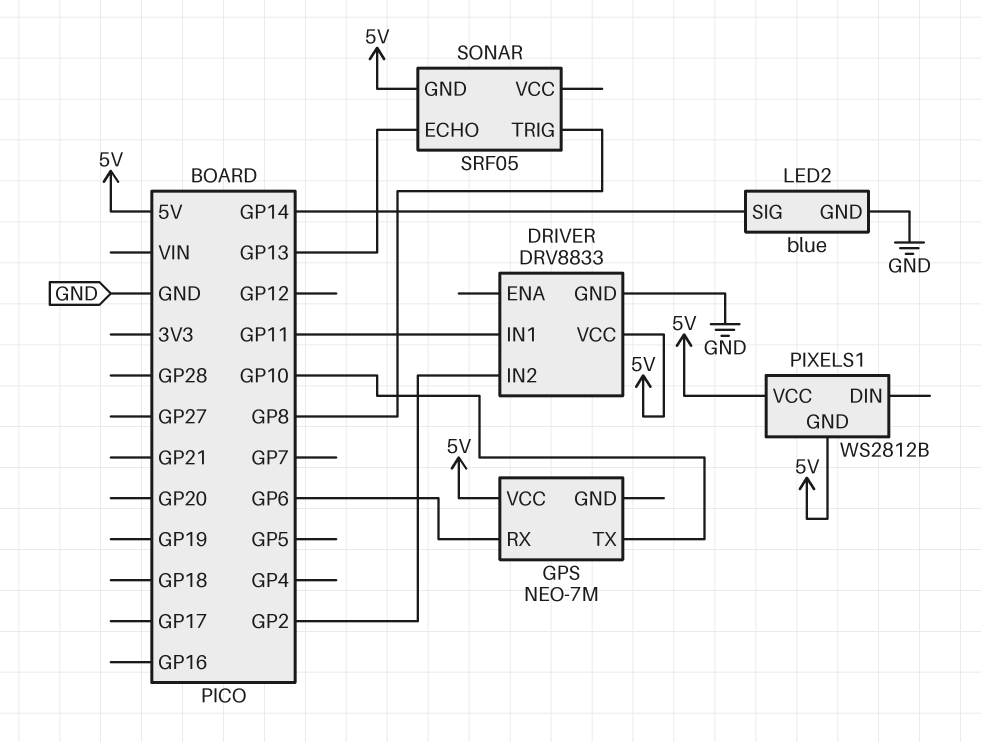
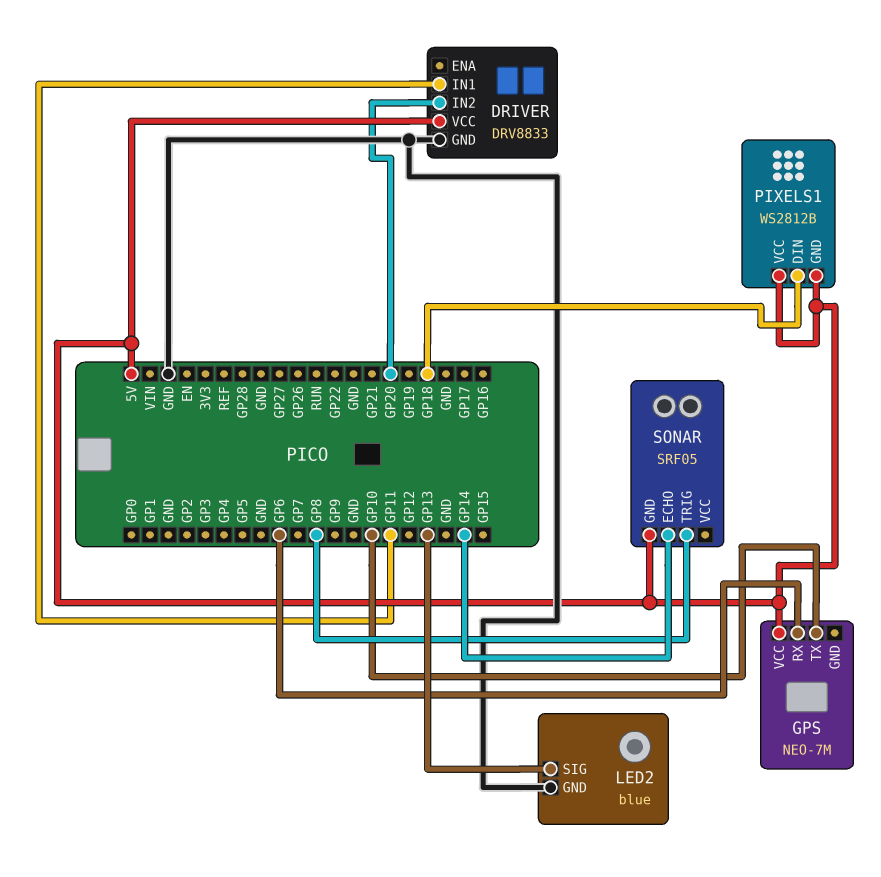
DRIVER pin IN2: GP2 -> GP20
LED2 pin SIG: GP14 -> GP13
PIXELS1 pin DIN: none -> GP18
SONAR pin ECHO: GP13 -> GP14

